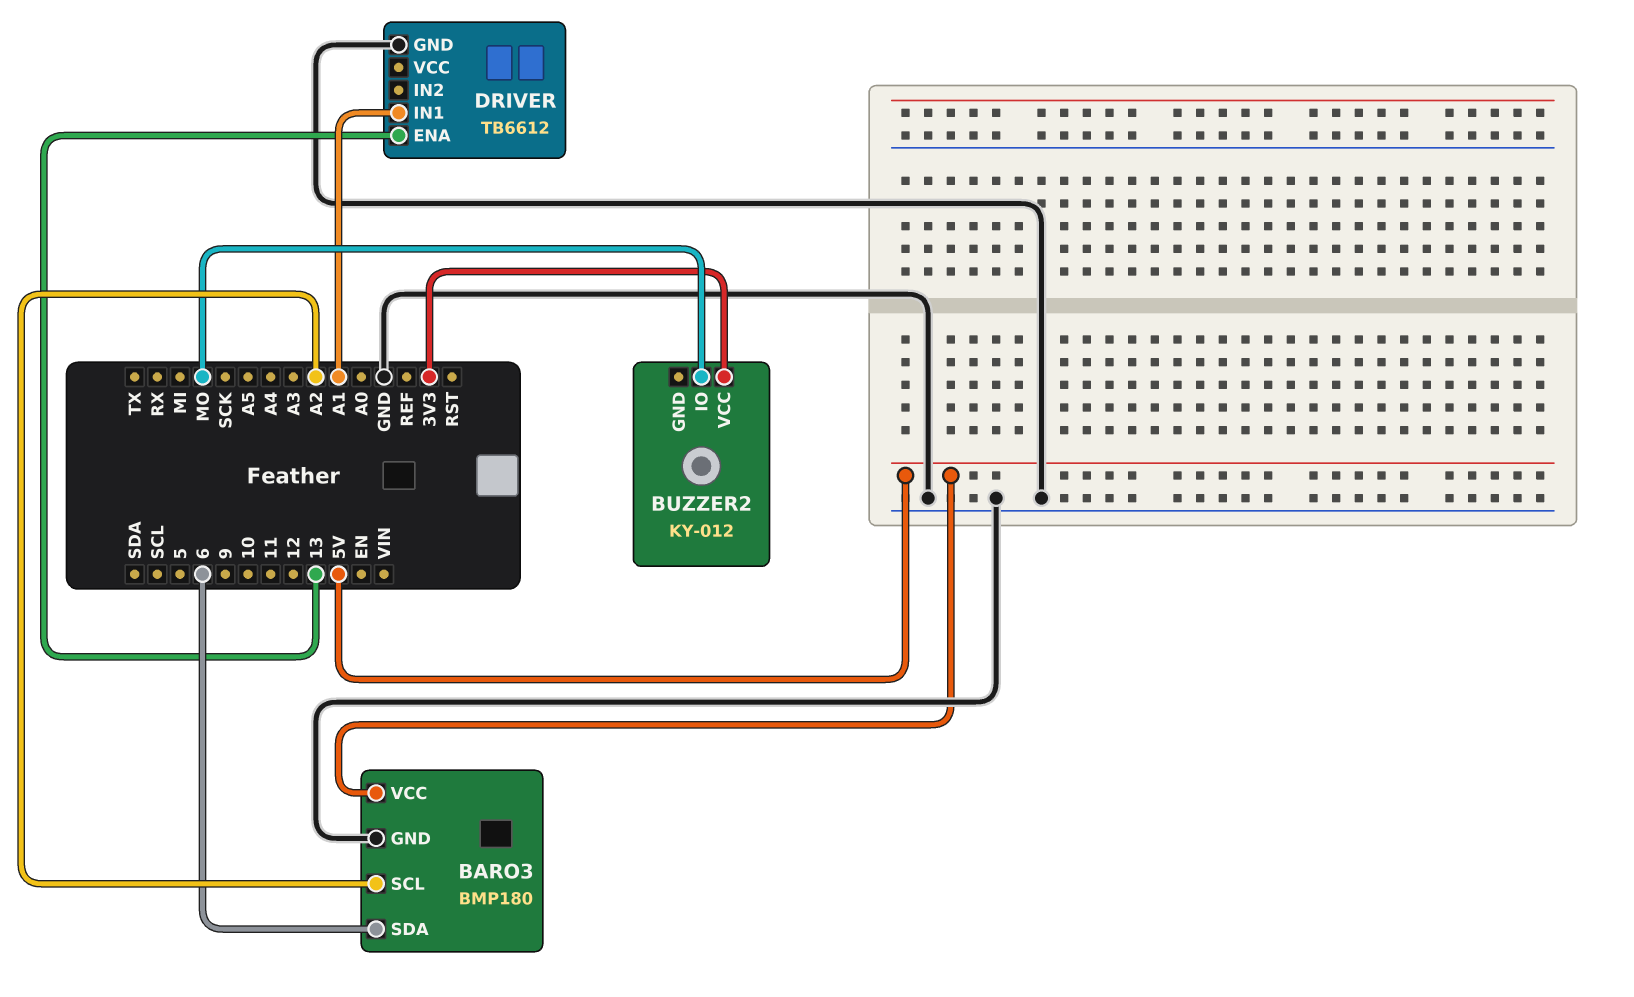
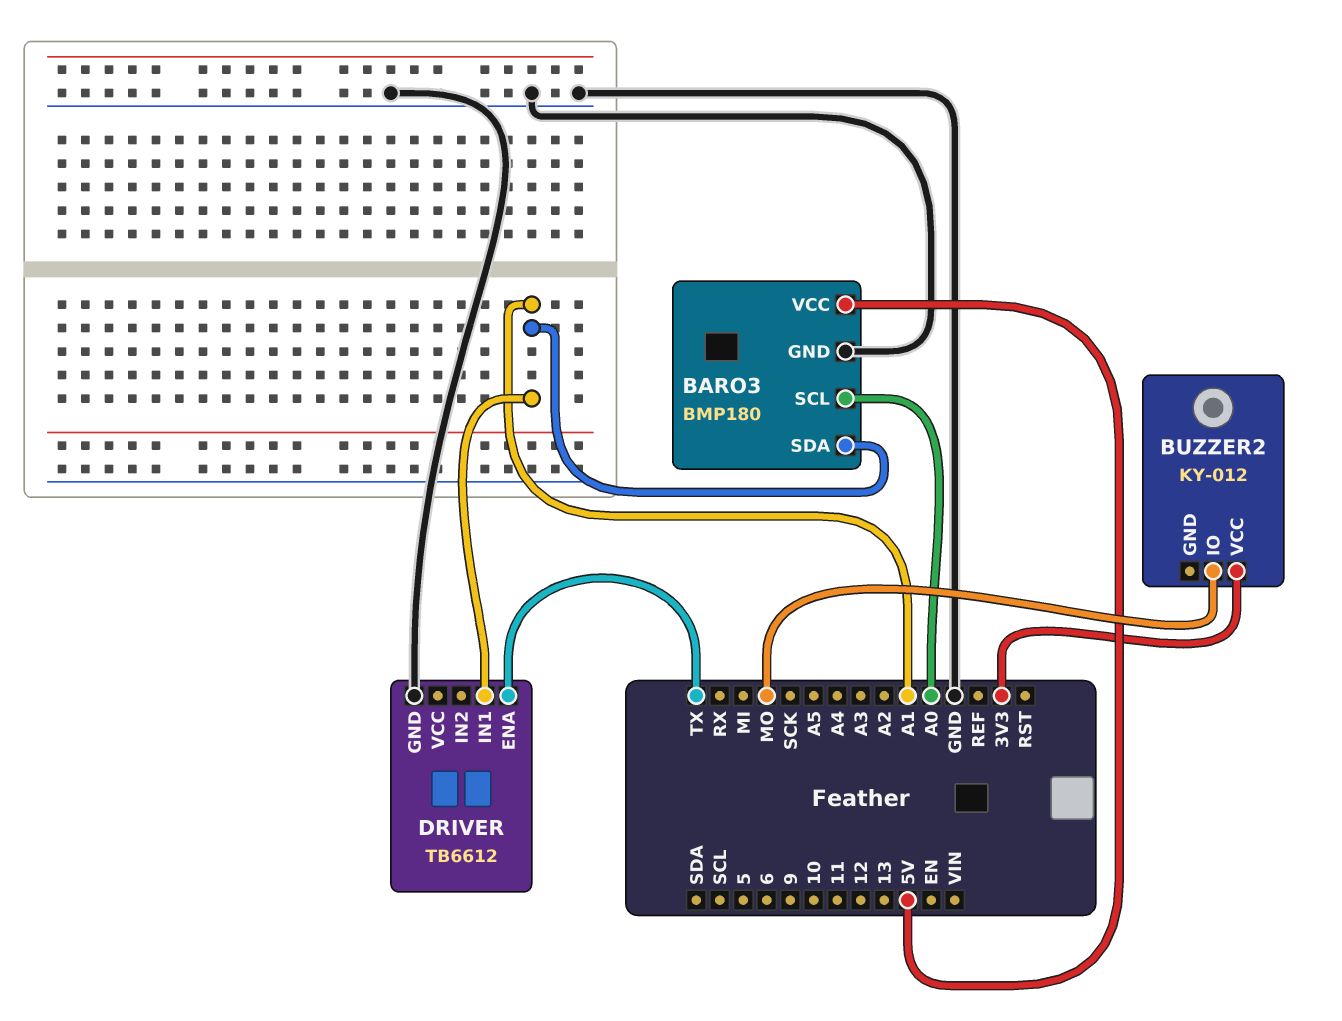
BARO3 pin SCL: A2 -> A0
BARO3 pin SDA: 6 -> A1
DRIVER pin ENA: 13 -> TX

